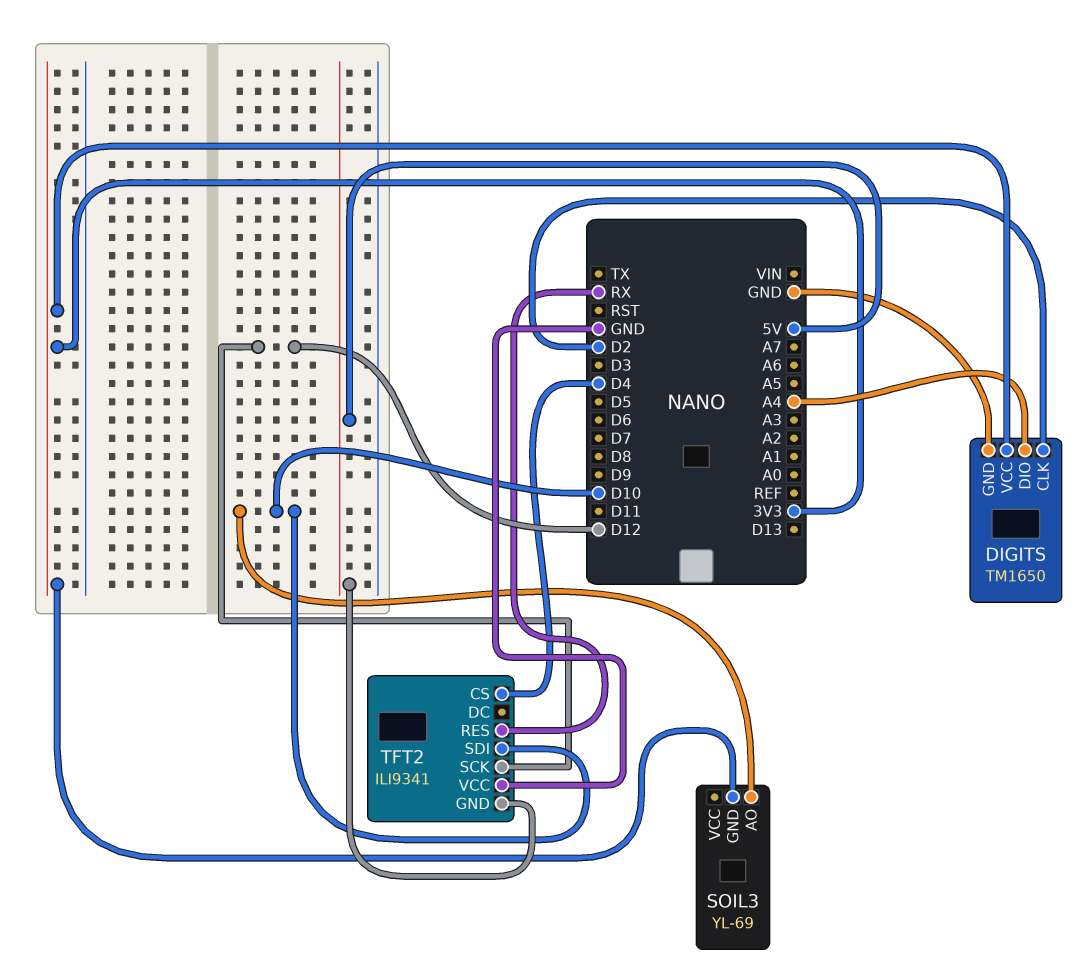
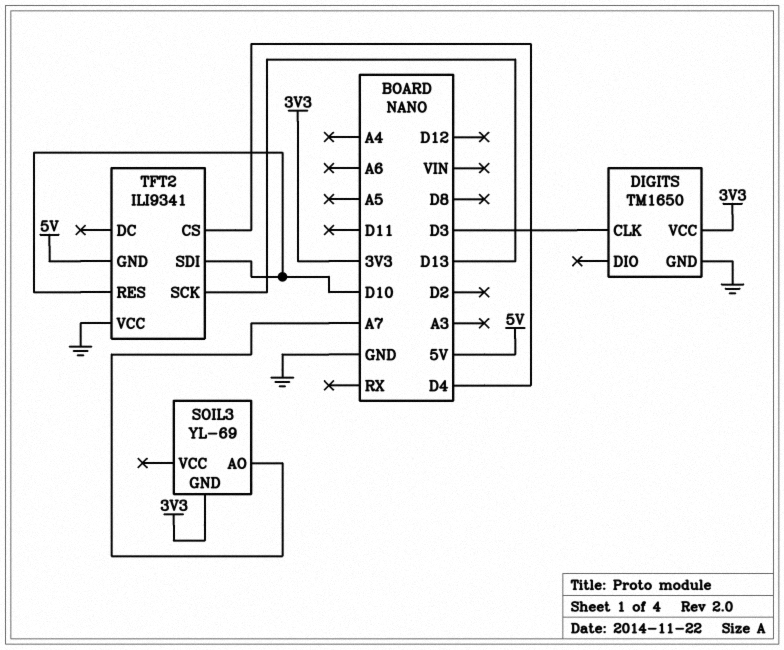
DIGITS pin CLK: D2 -> D3
DIGITS pin DIO: A4 -> none
SOIL3 pin AO: D10 -> A7
TFT2 pin RES: RX -> D10
TFT2 pin SCK: D12 -> D13

